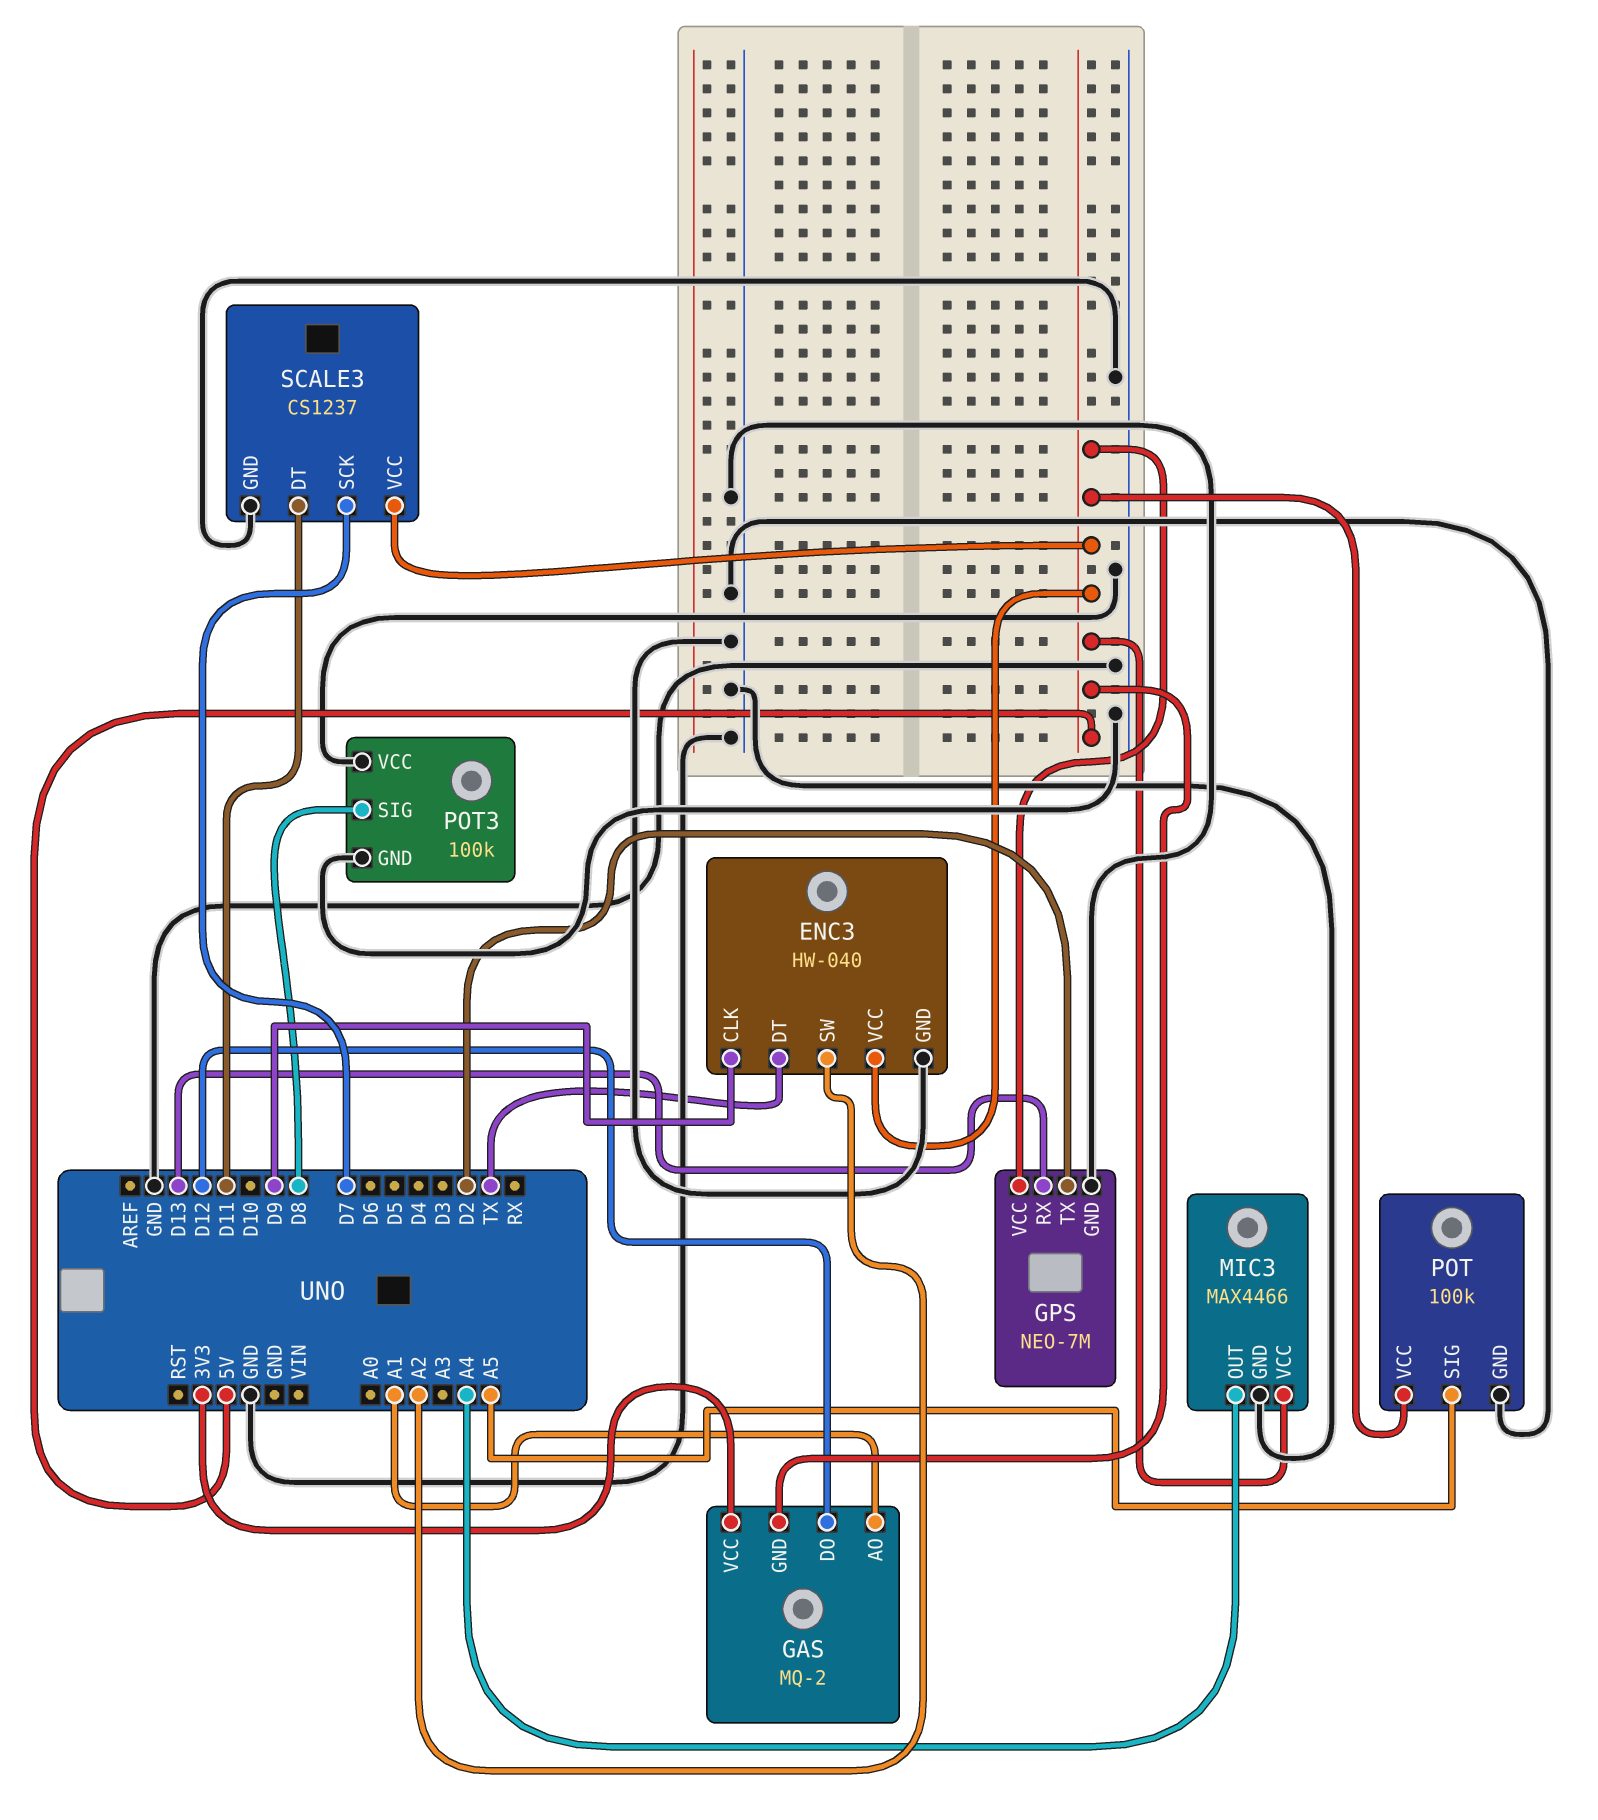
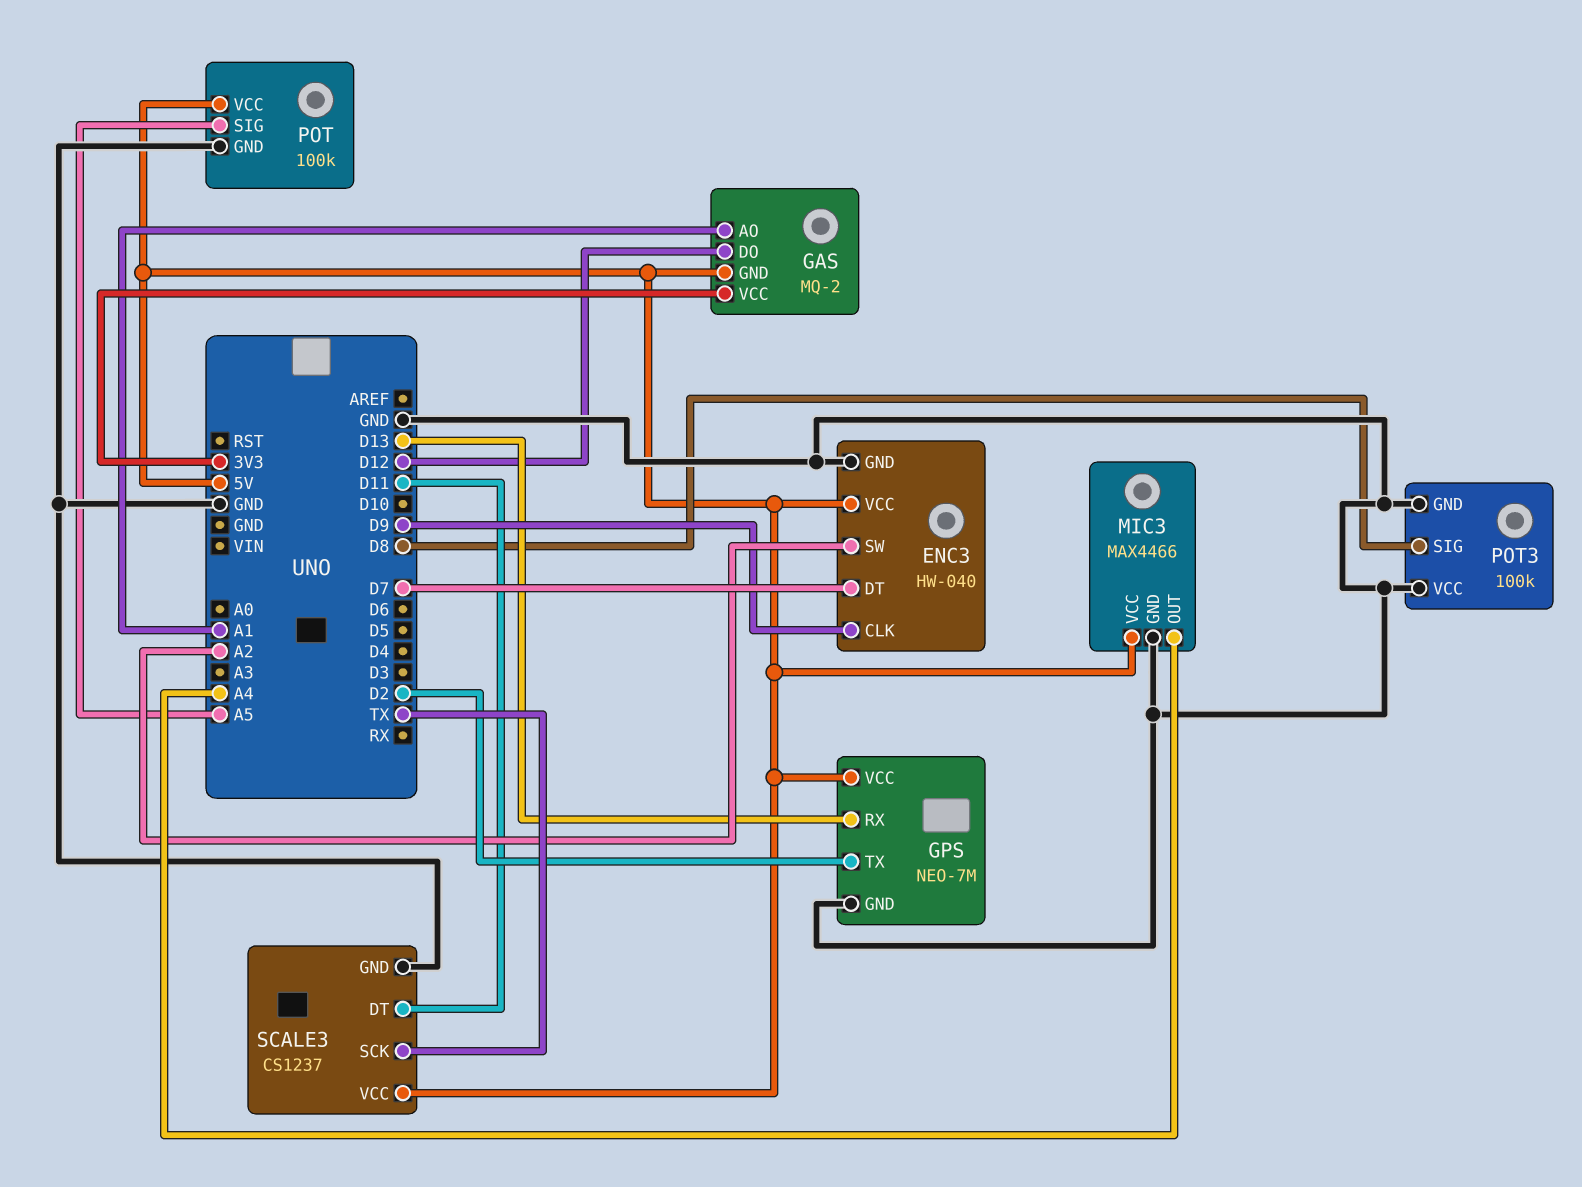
ENC3 pin DT: TX -> D7
SCALE3 pin SCK: D7 -> TX

